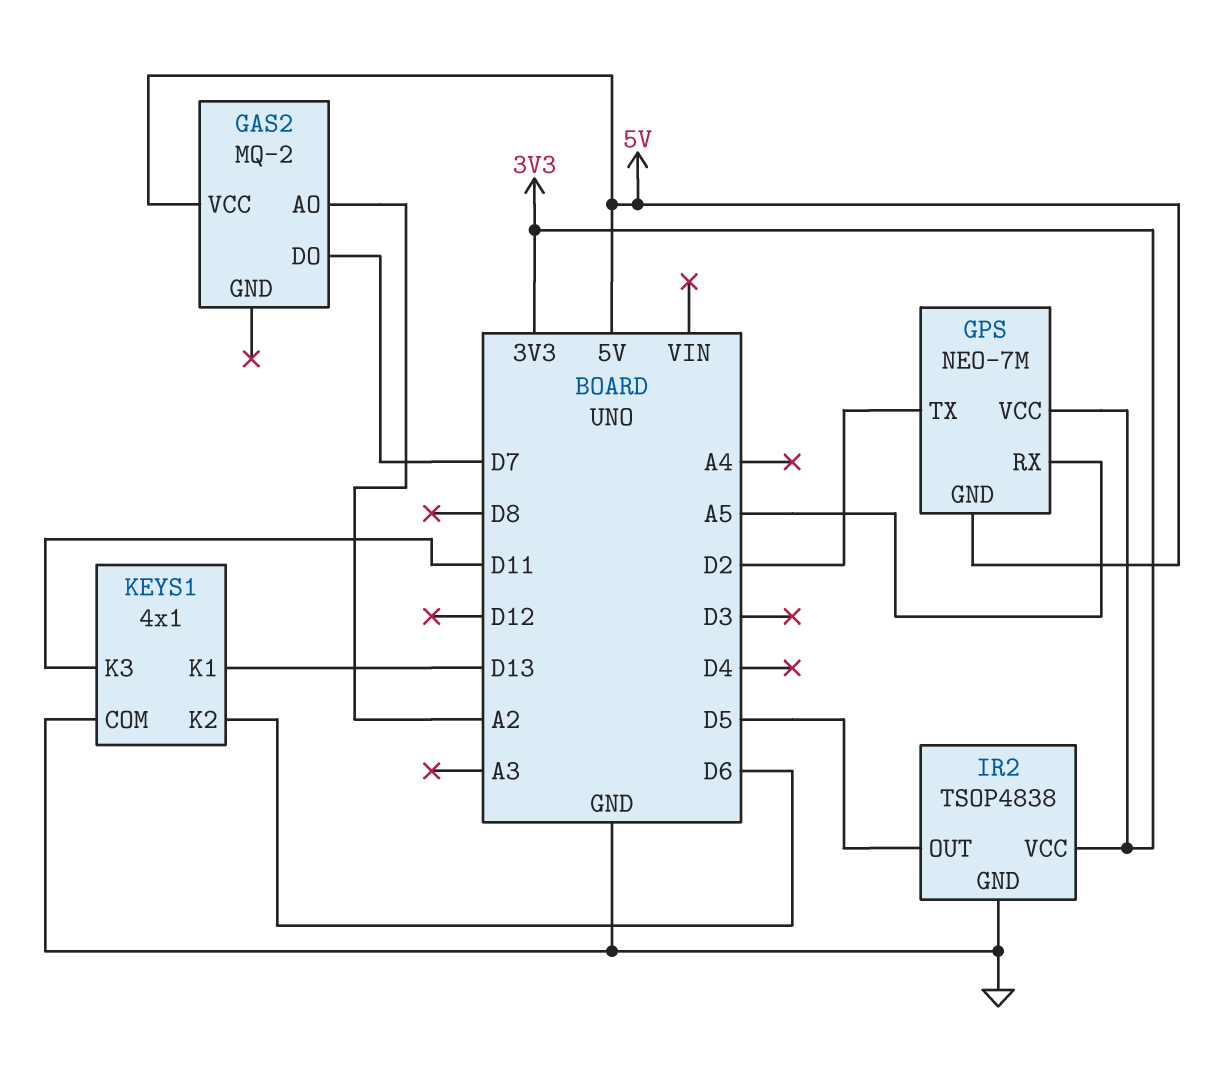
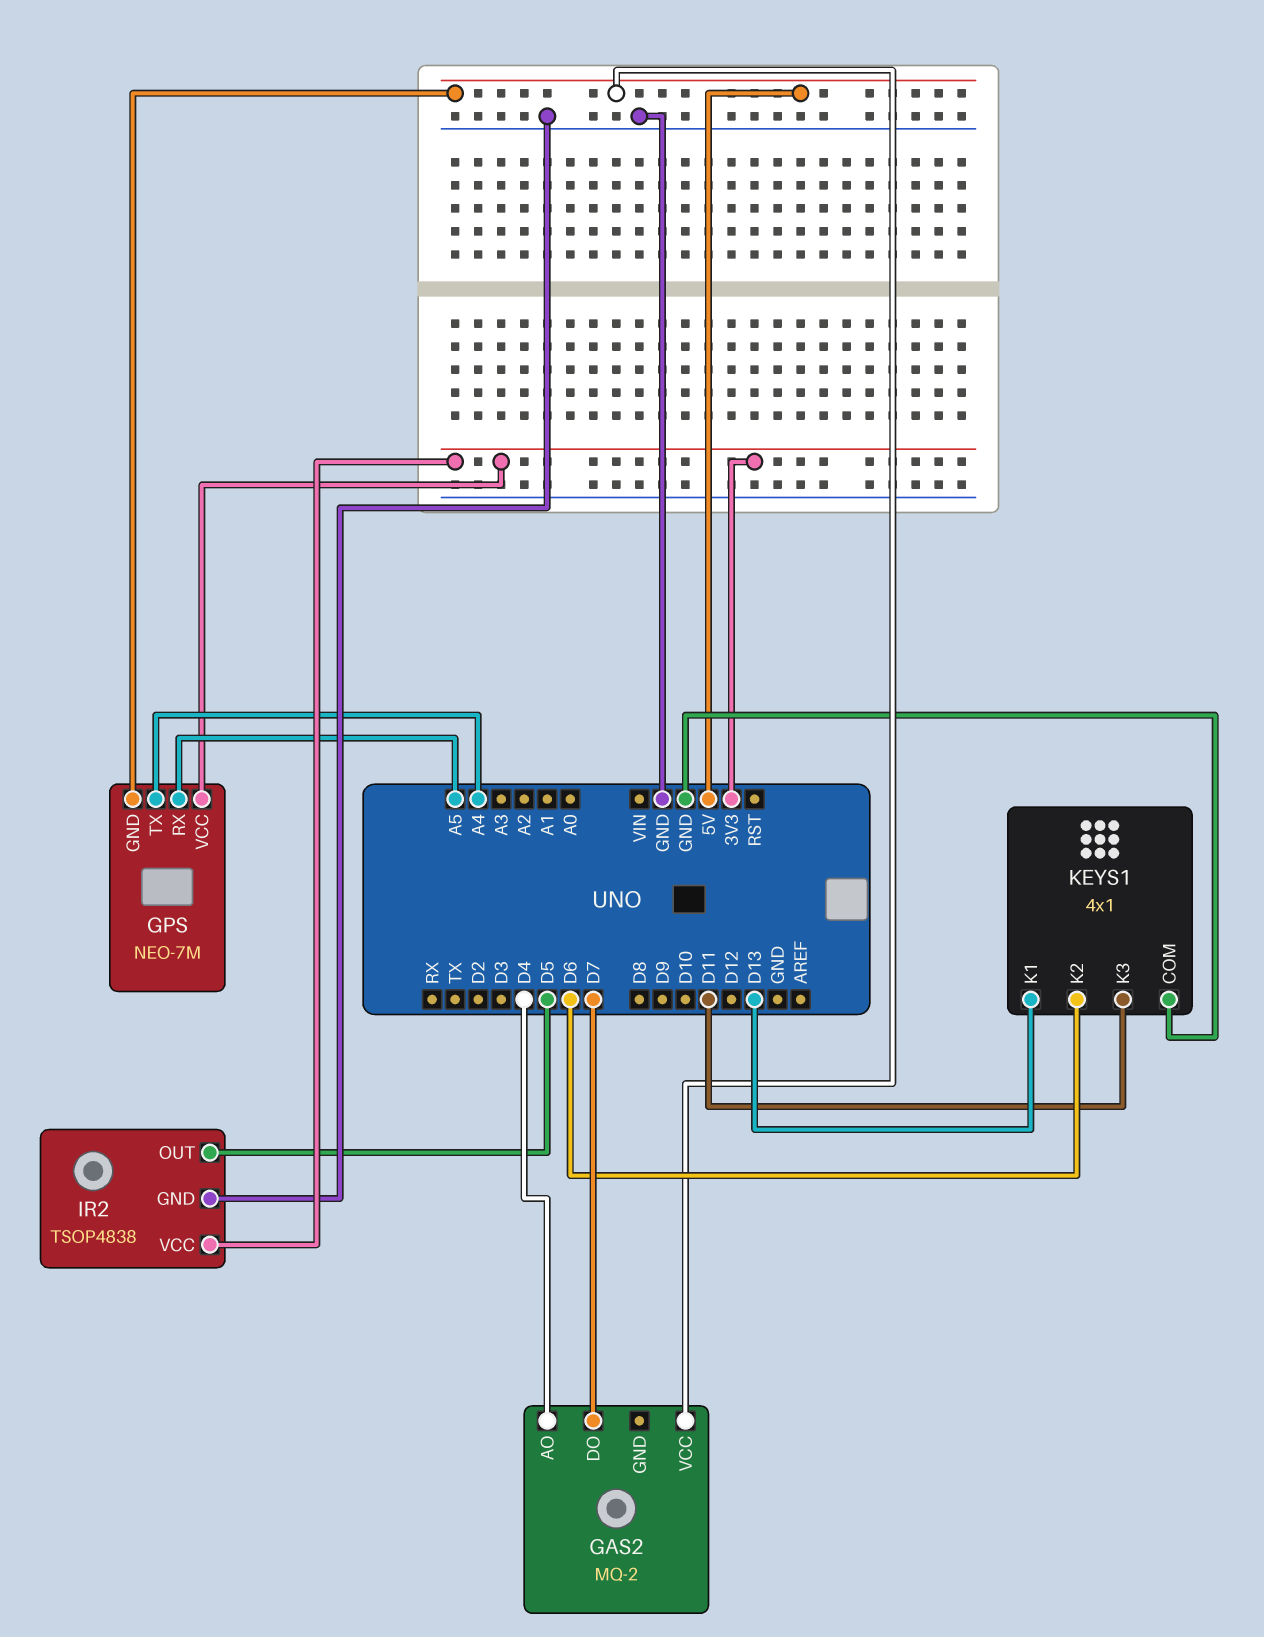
GAS2 pin AO: A2 -> D4
GPS pin TX: D2 -> A4

